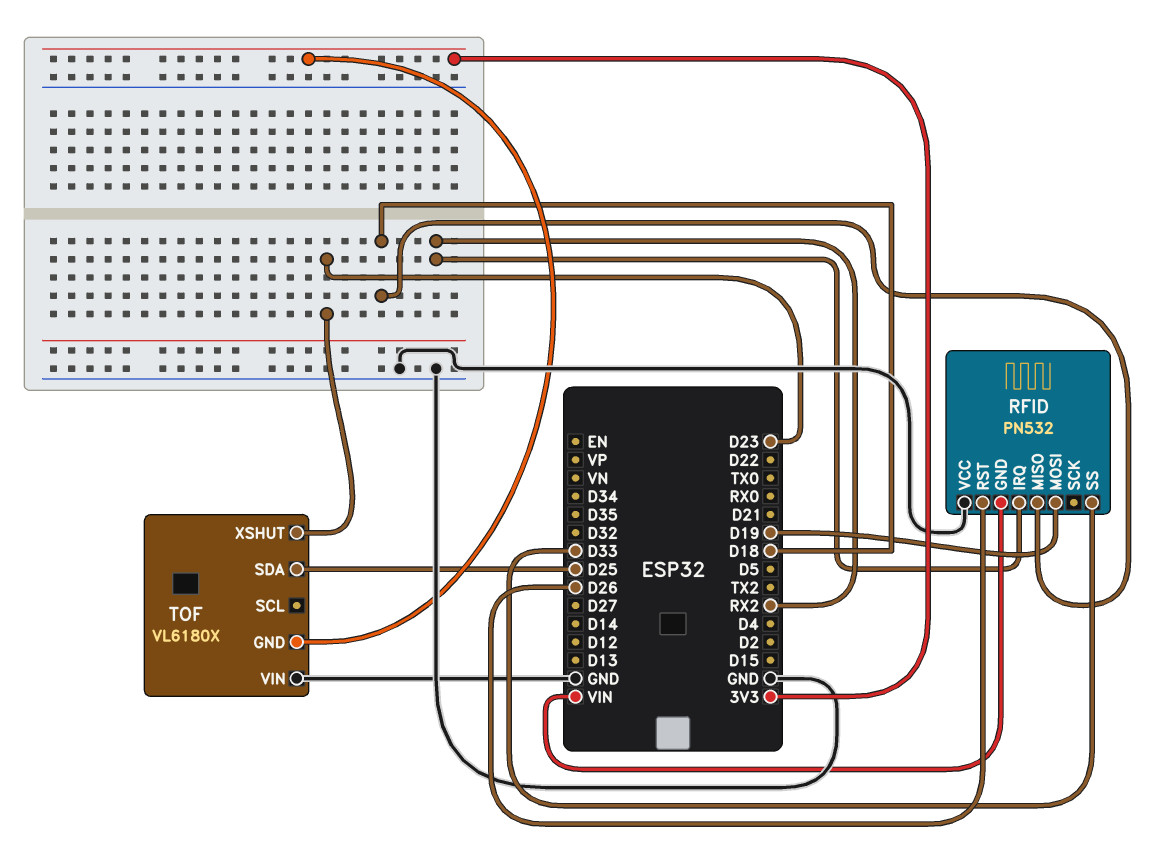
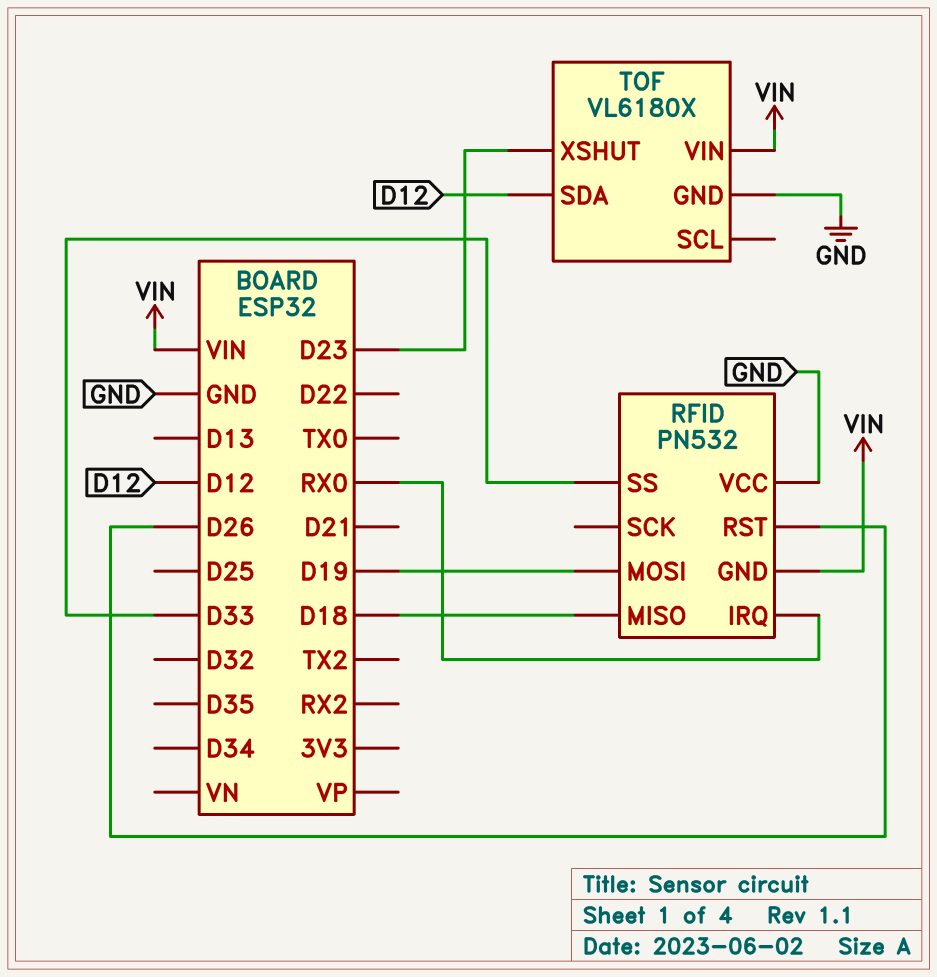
RFID pin IRQ: RX2 -> RX0
TOF pin GND: 3V3 -> GND
TOF pin SDA: D25 -> D12
TOF pin VIN: GND -> VIN

